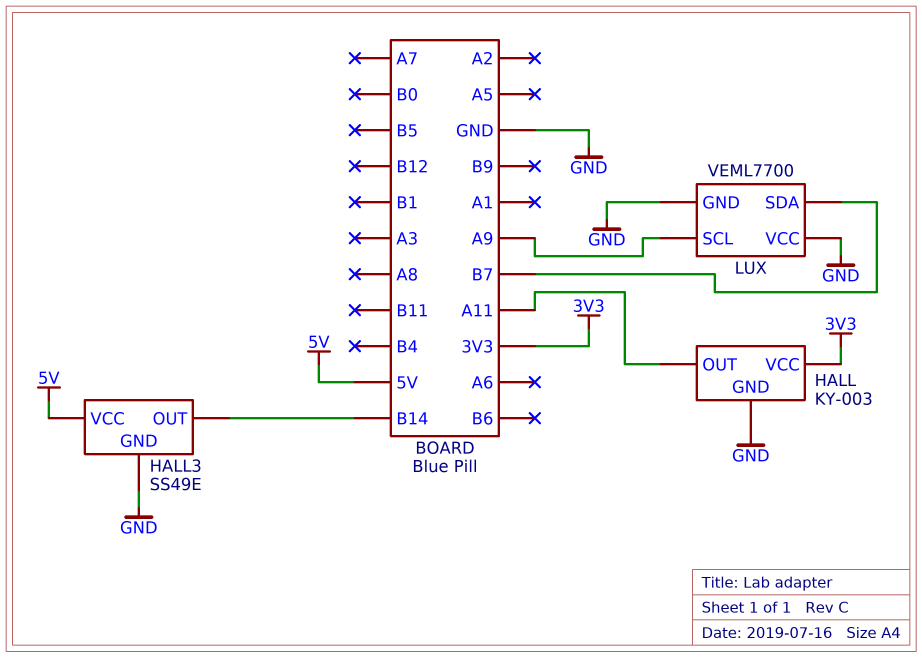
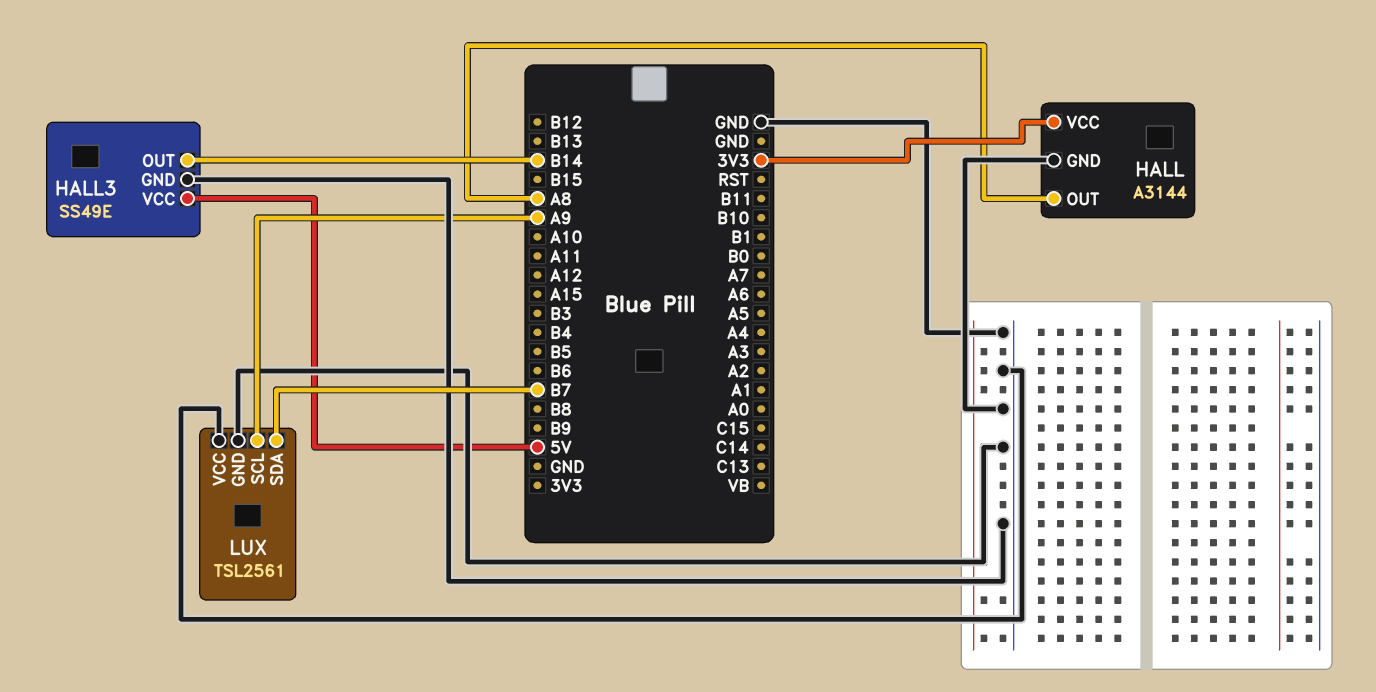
HALL: KY-003 -> A3144
HALL pin OUT: A11 -> A8
LUX: VEML7700 -> TSL2561

